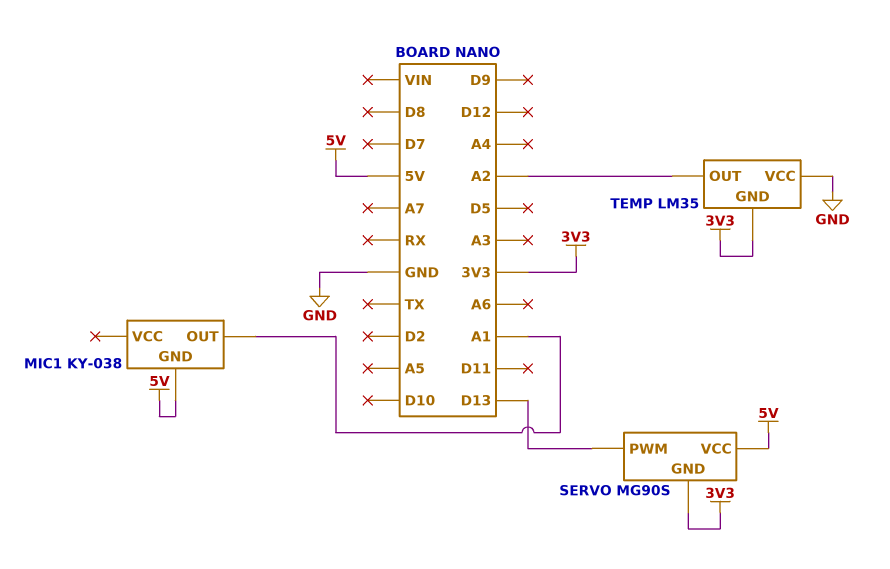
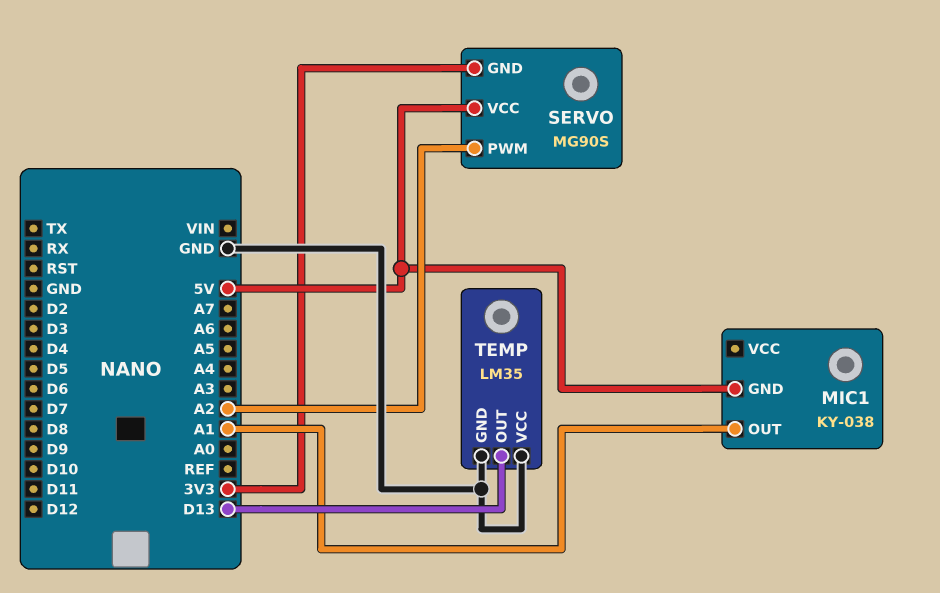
SERVO pin PWM: D13 -> A2
TEMP pin GND: 3V3 -> GND
TEMP pin OUT: A2 -> D13

